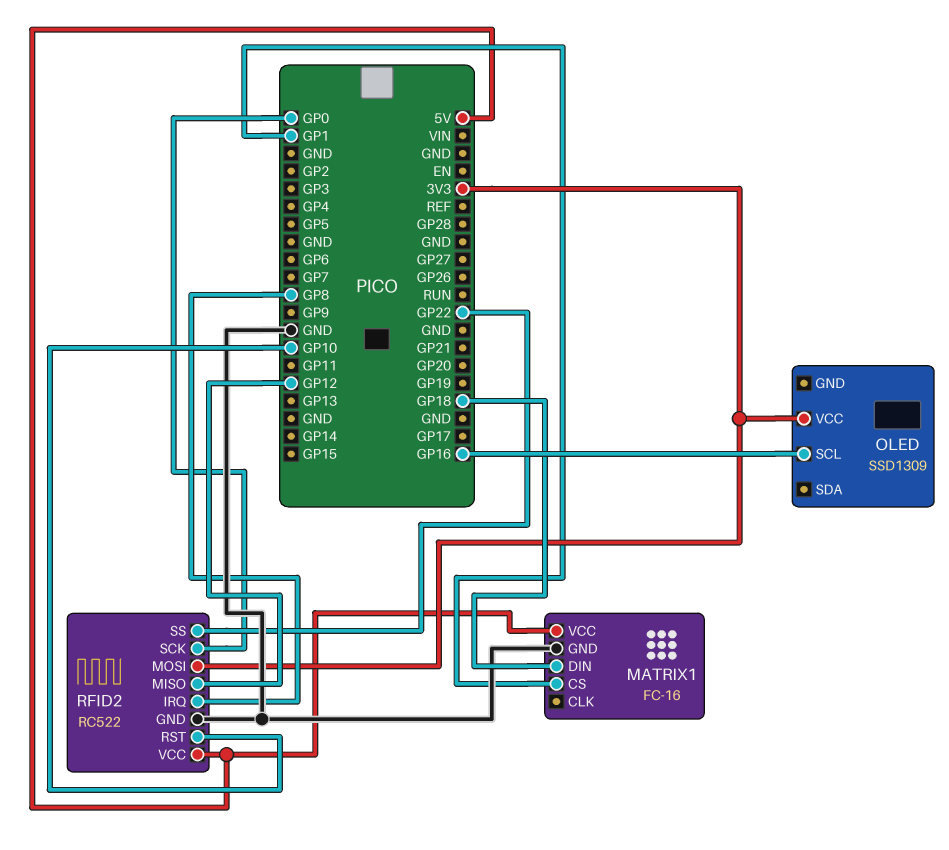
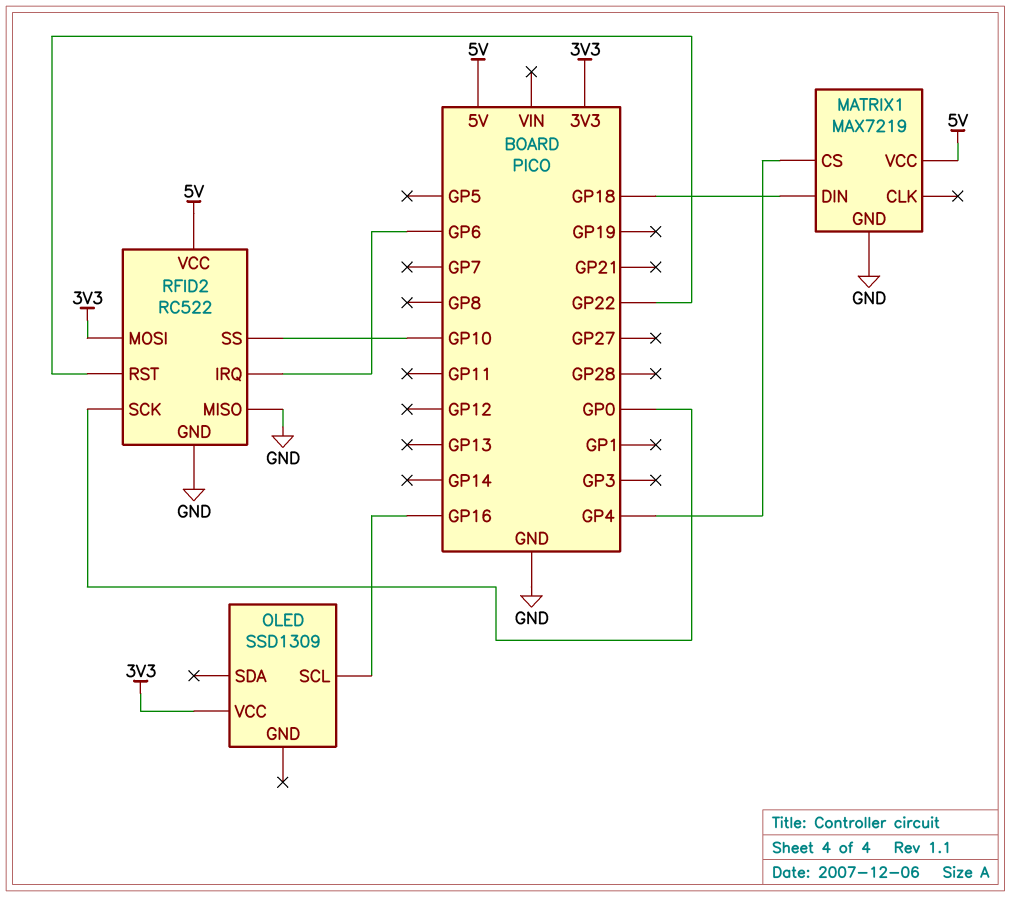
MATRIX1: FC-16 -> MAX7219
MATRIX1 pin CS: GP1 -> GP4
RFID2 pin IRQ: GP8 -> GP6
RFID2 pin MISO: GP12 -> GND
RFID2 pin RST: GP10 -> GP22
RFID2 pin SS: GP22 -> GP10

